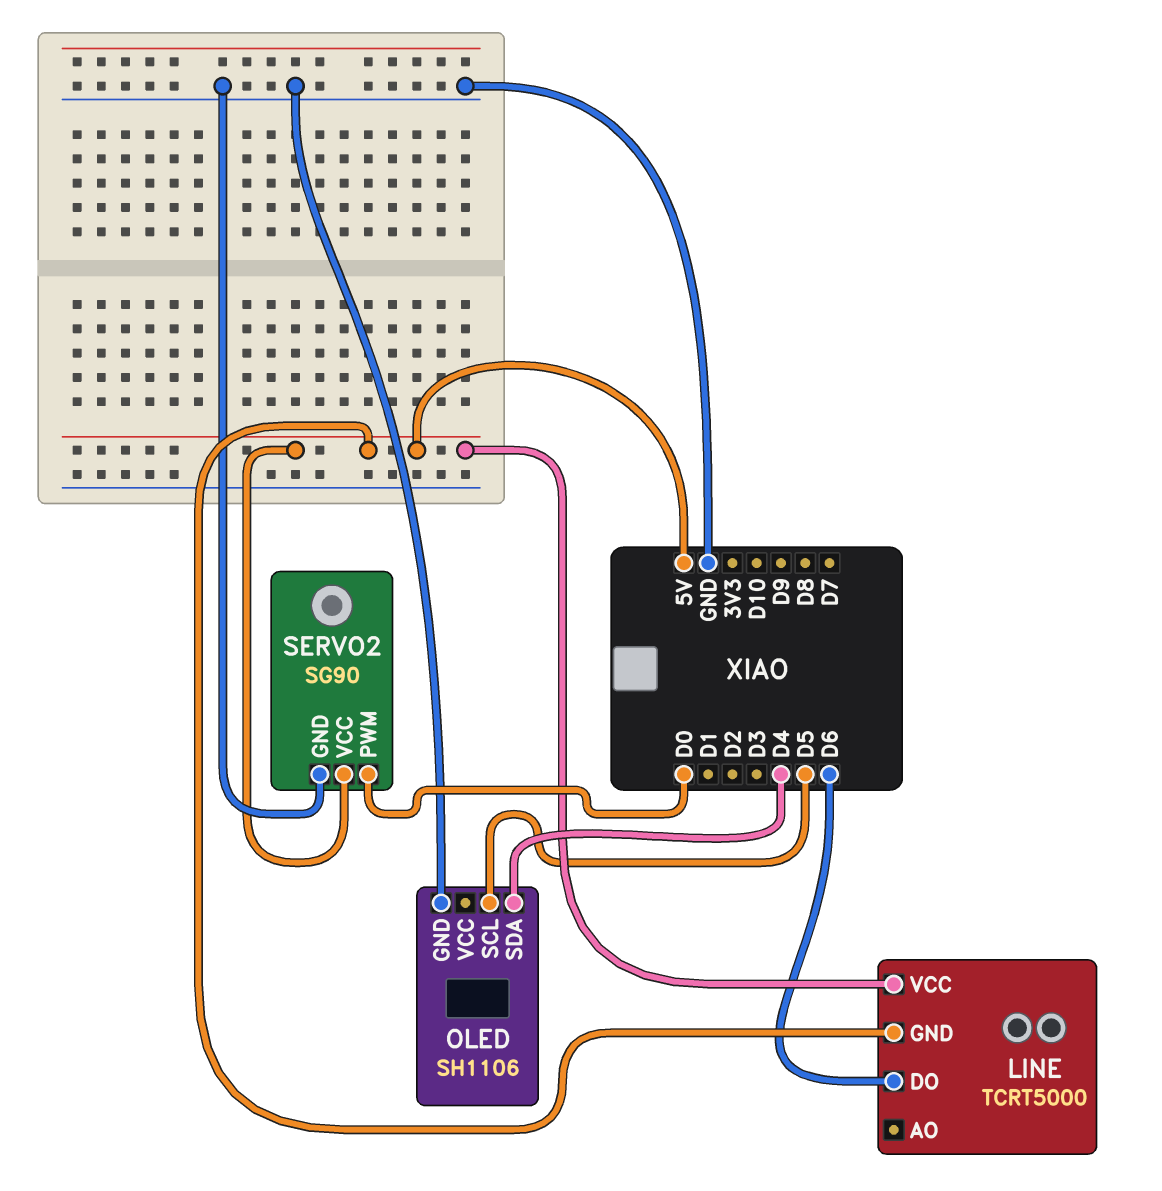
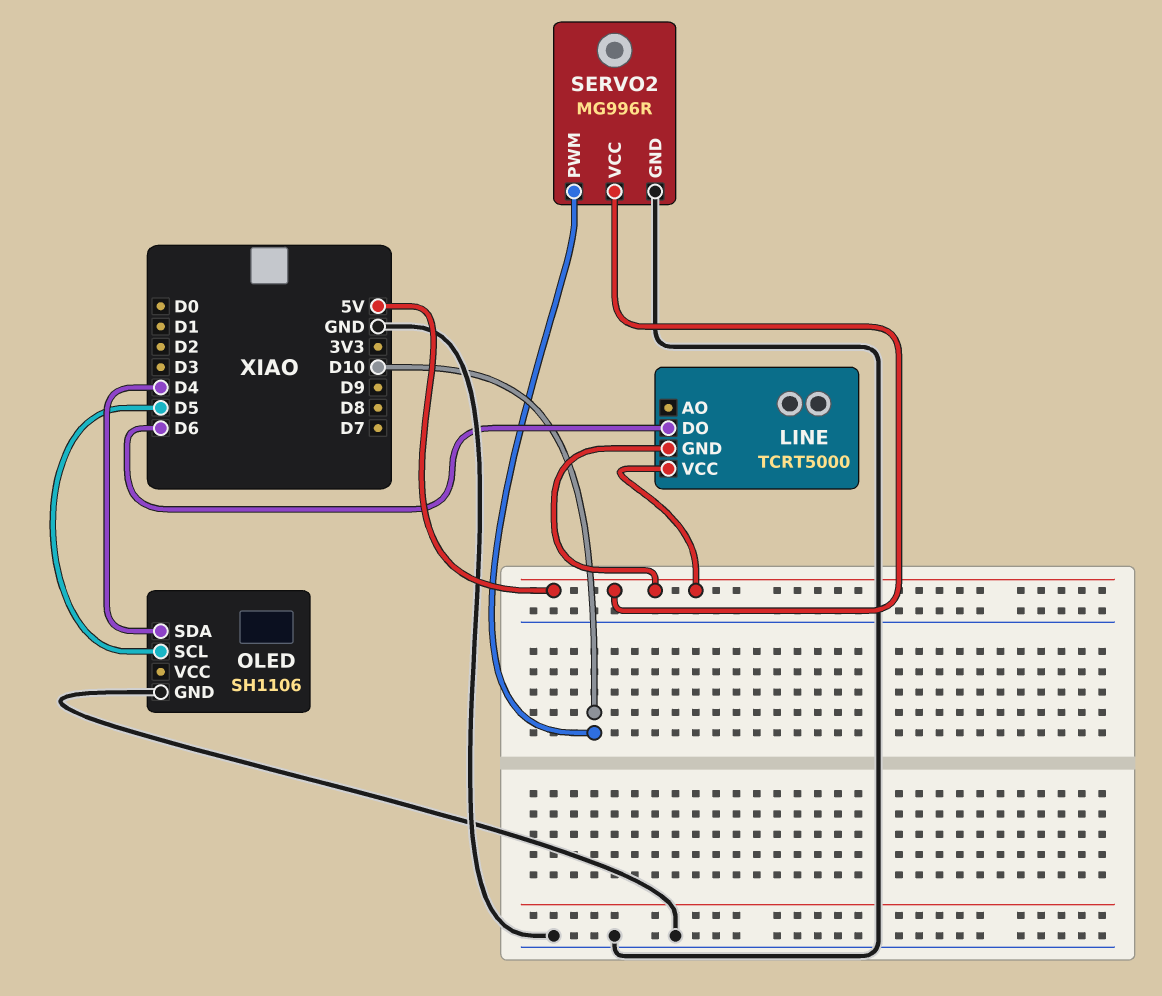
SERVO2: SG90 -> MG996R
SERVO2 pin PWM: D0 -> D10

